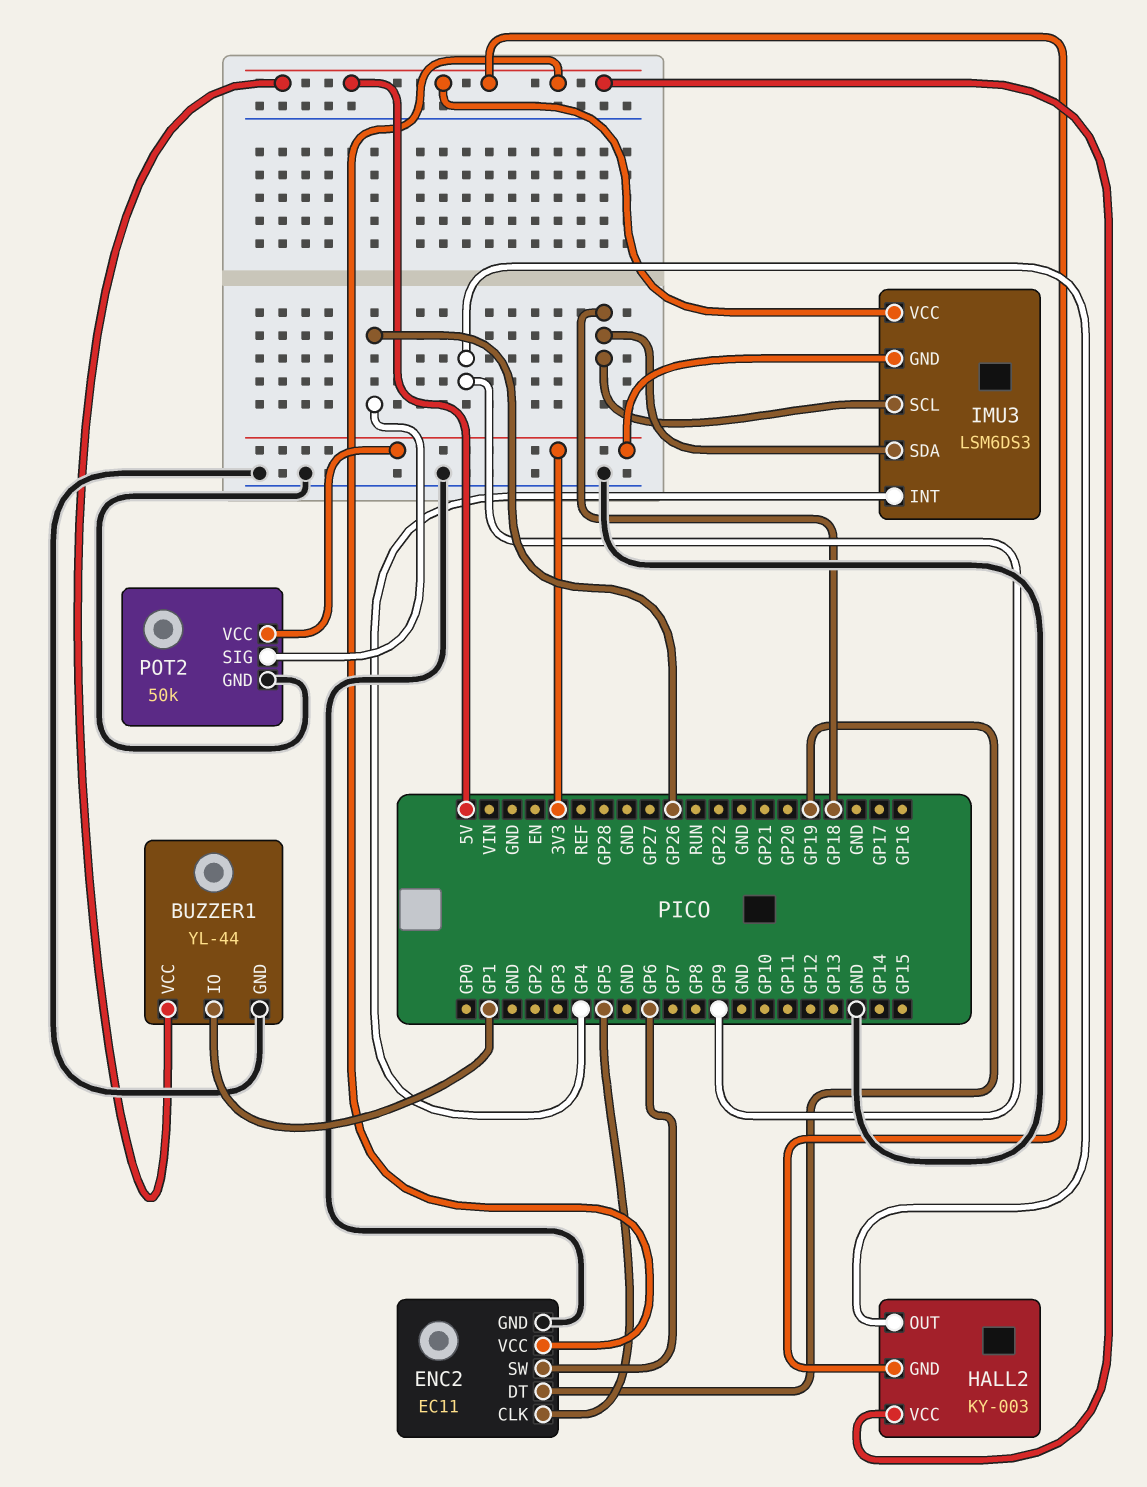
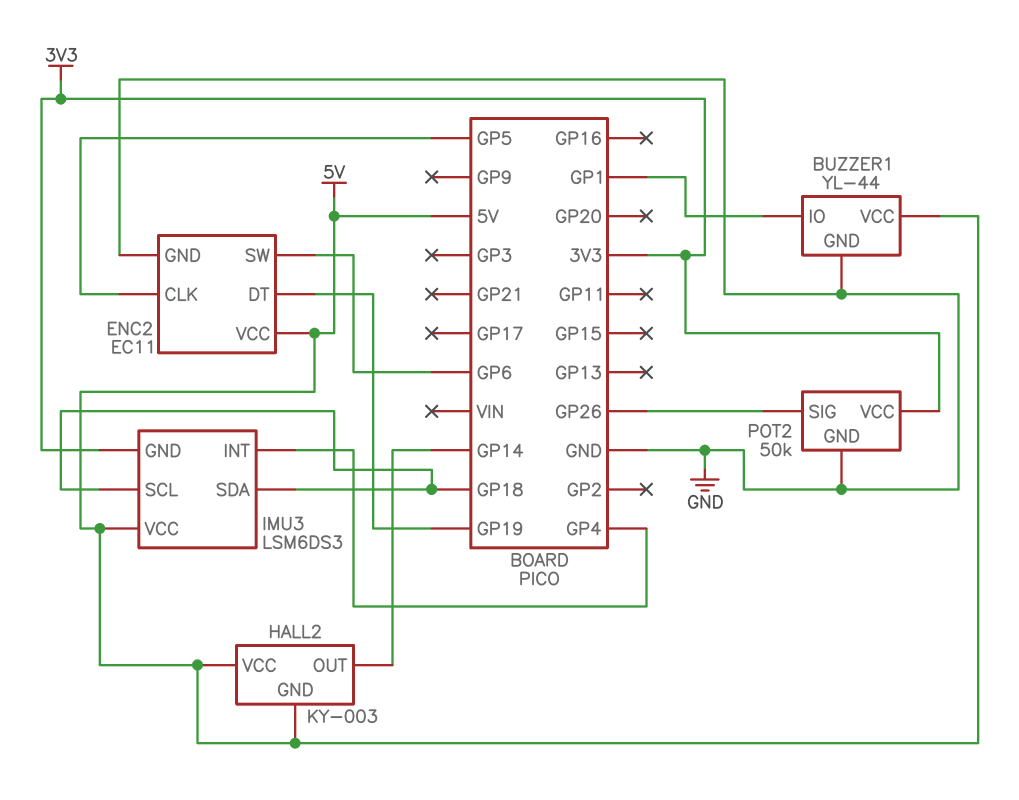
HALL2 pin OUT: GP9 -> GP14

